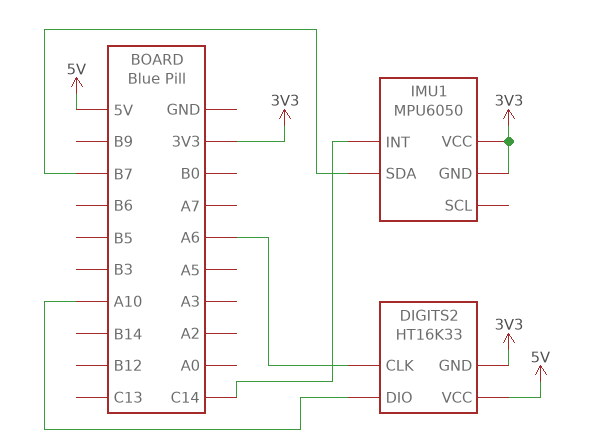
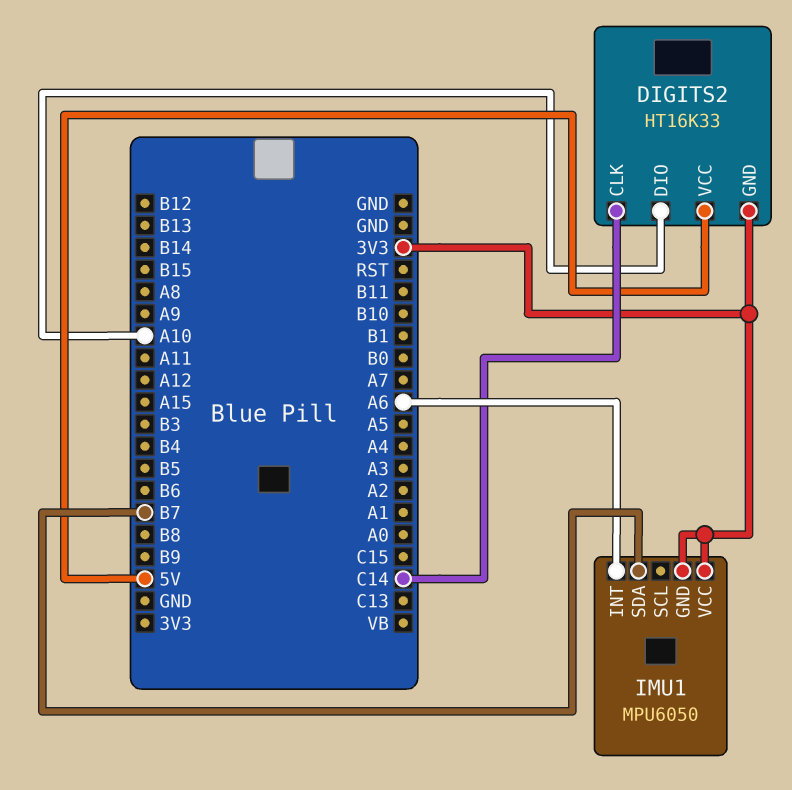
DIGITS2 pin CLK: A6 -> C14
IMU1 pin INT: C14 -> A6

